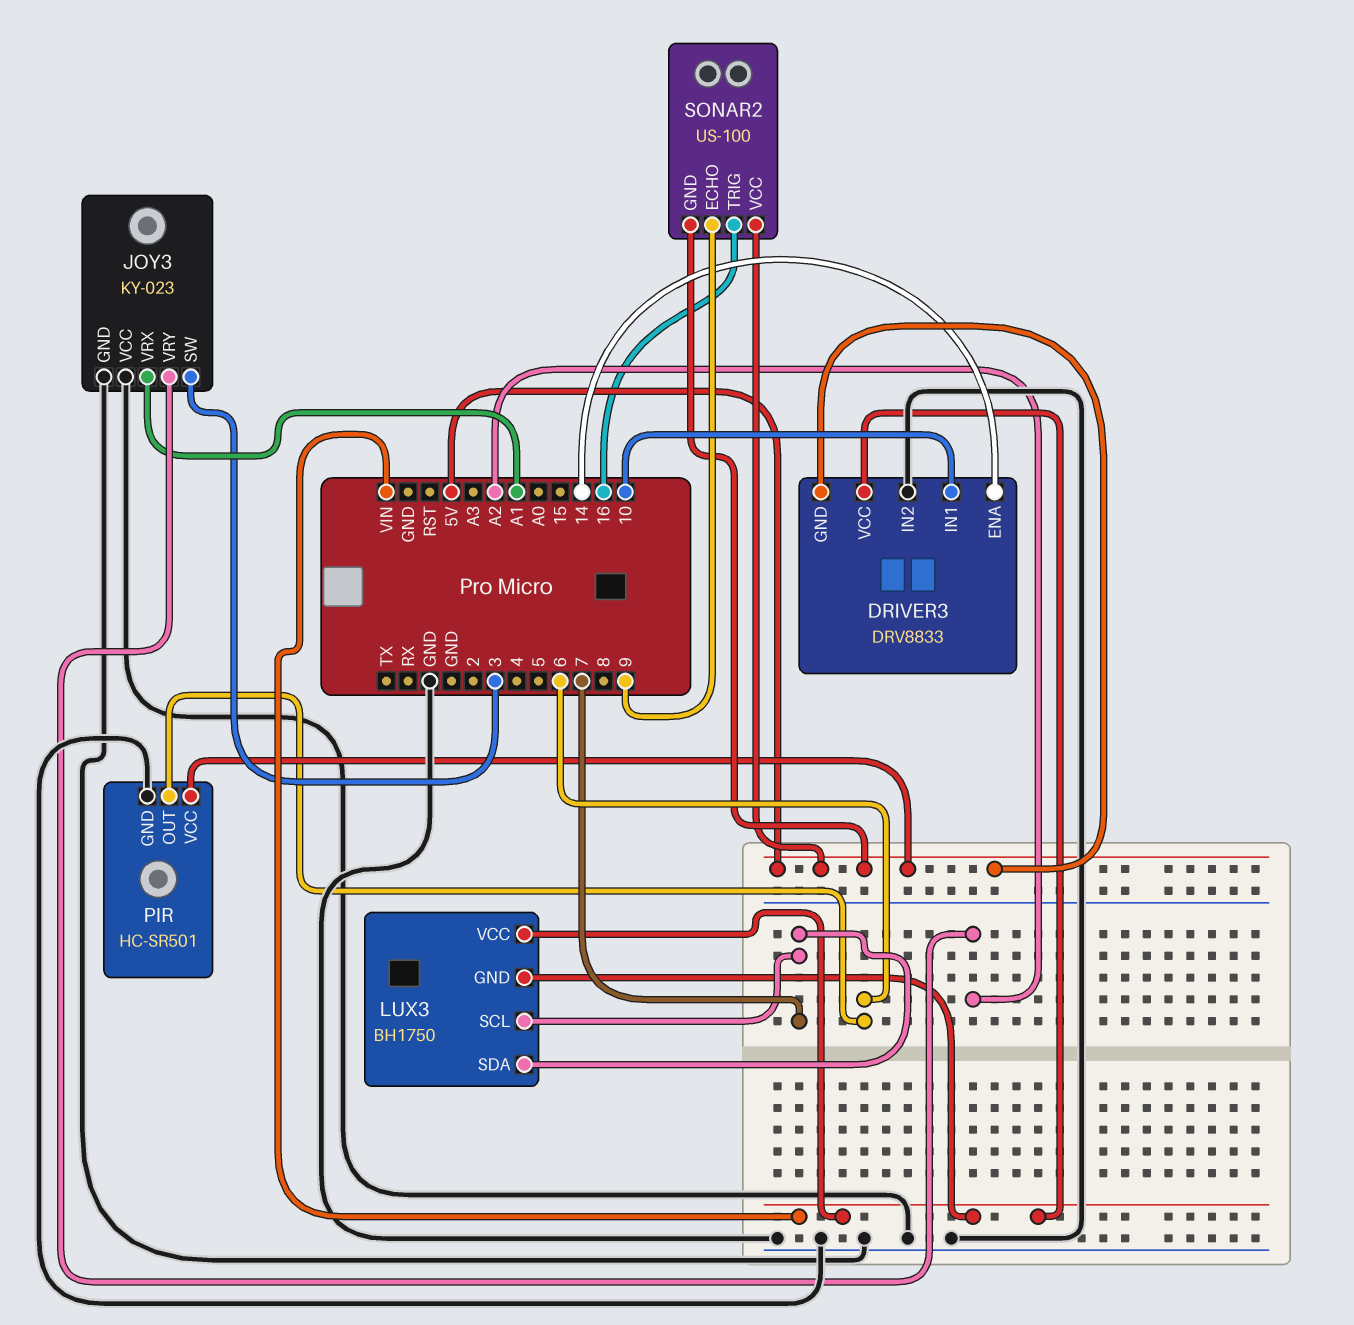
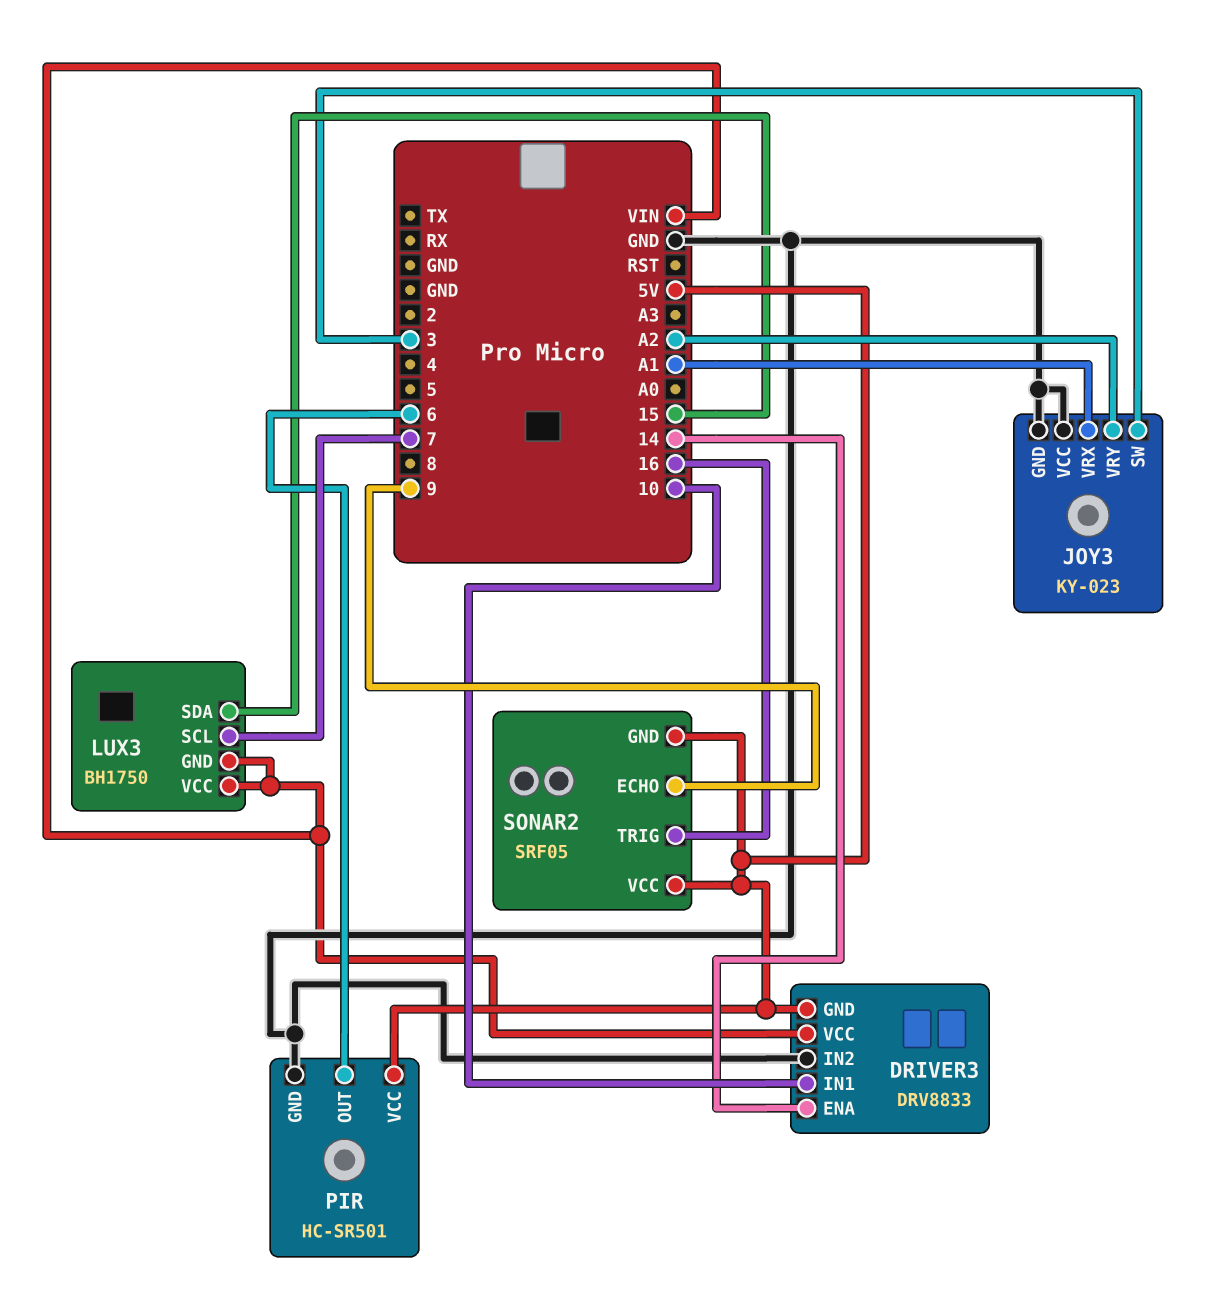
LUX3 pin SDA: 7 -> 15
SONAR2: US-100 -> SRF05

